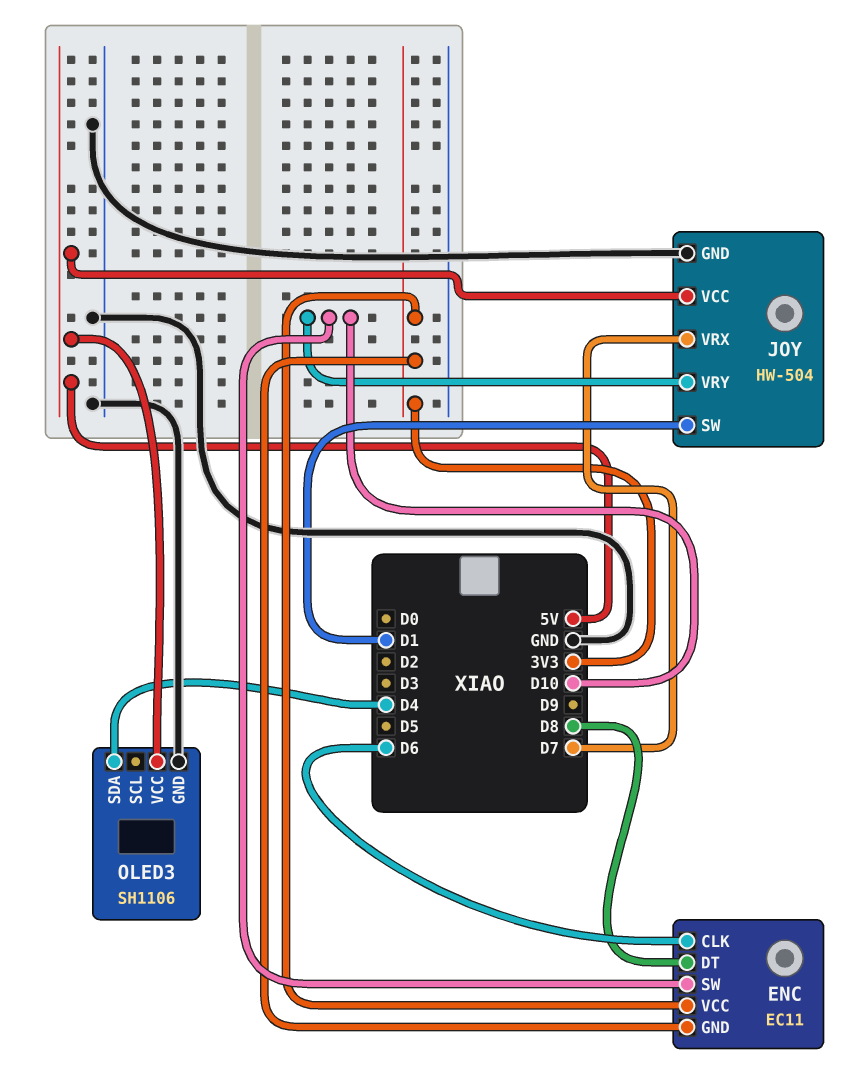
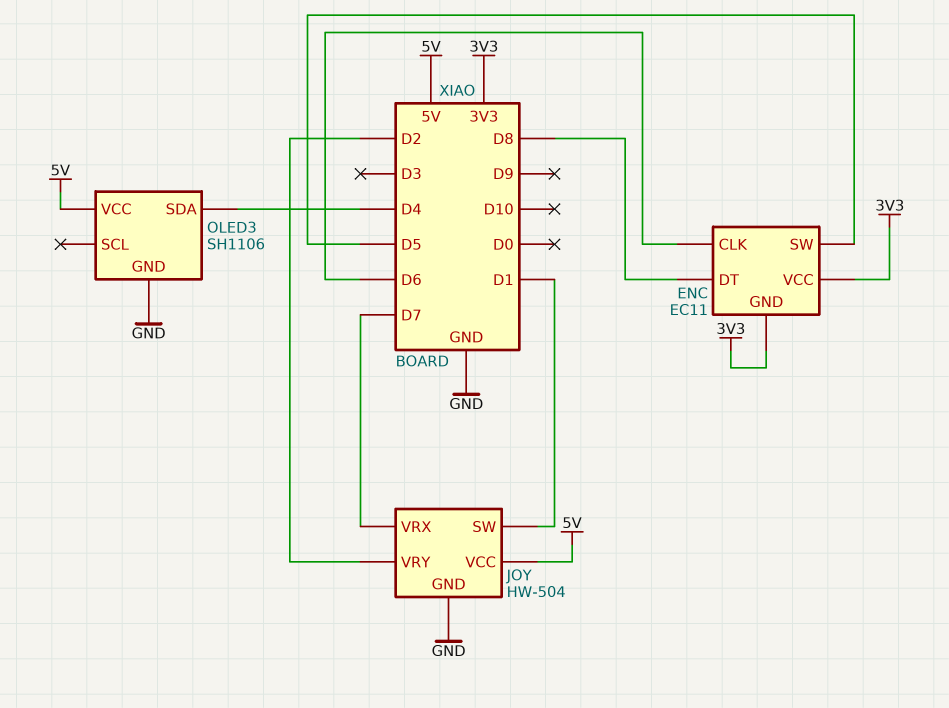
ENC pin SW: D10 -> D5
JOY pin VRY: D10 -> D2

